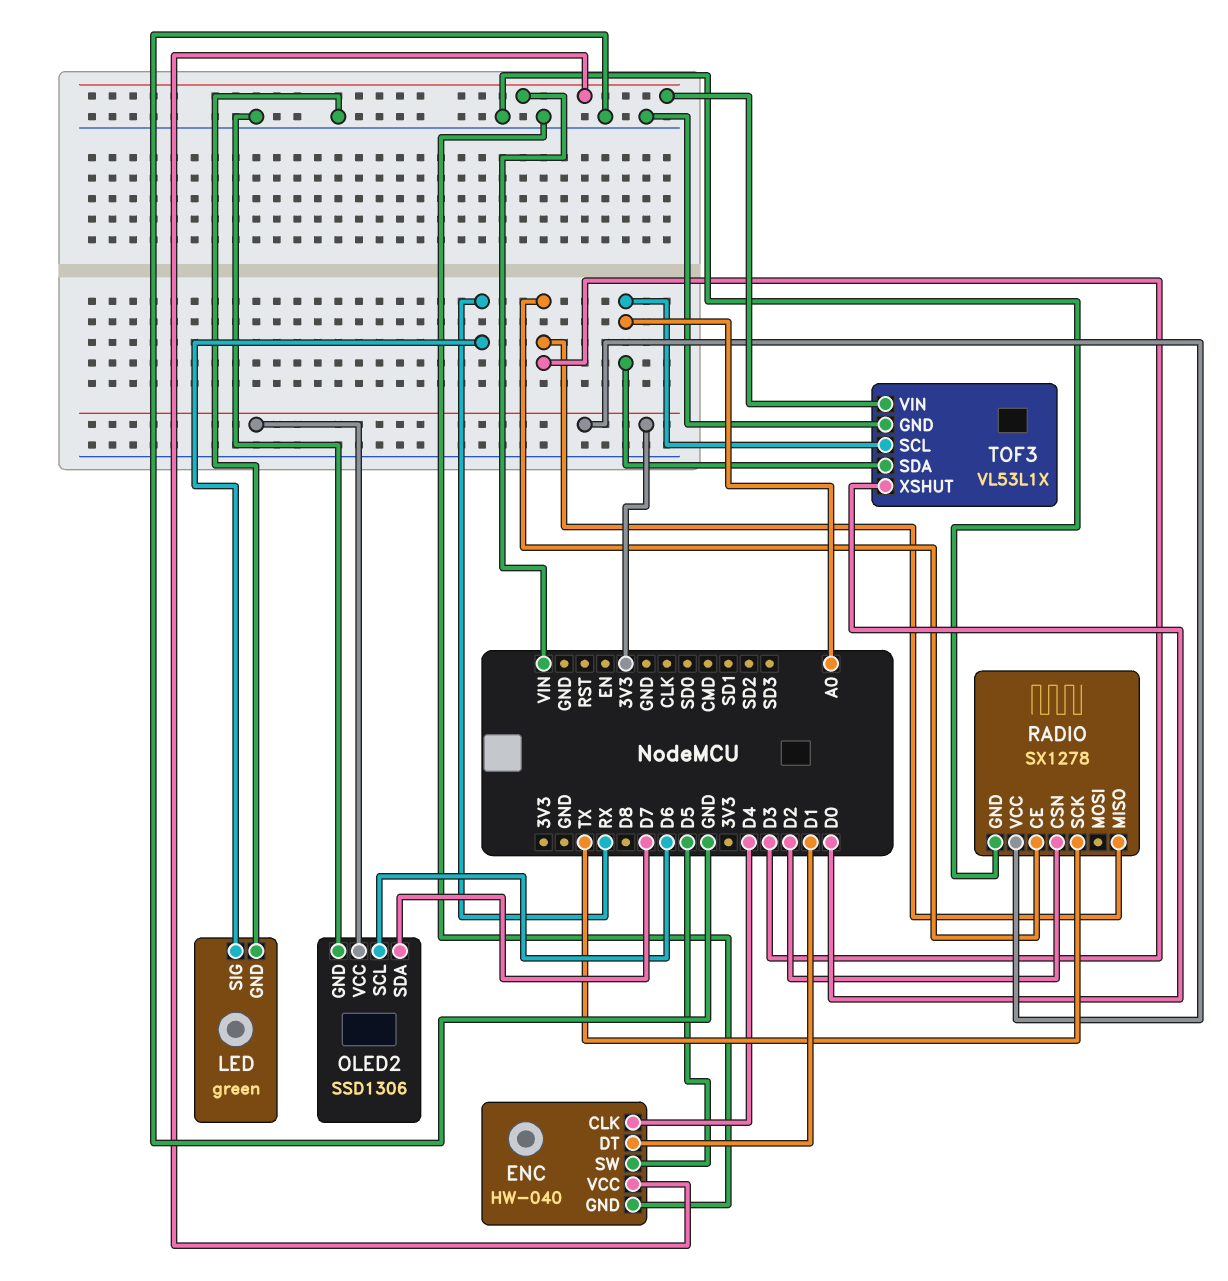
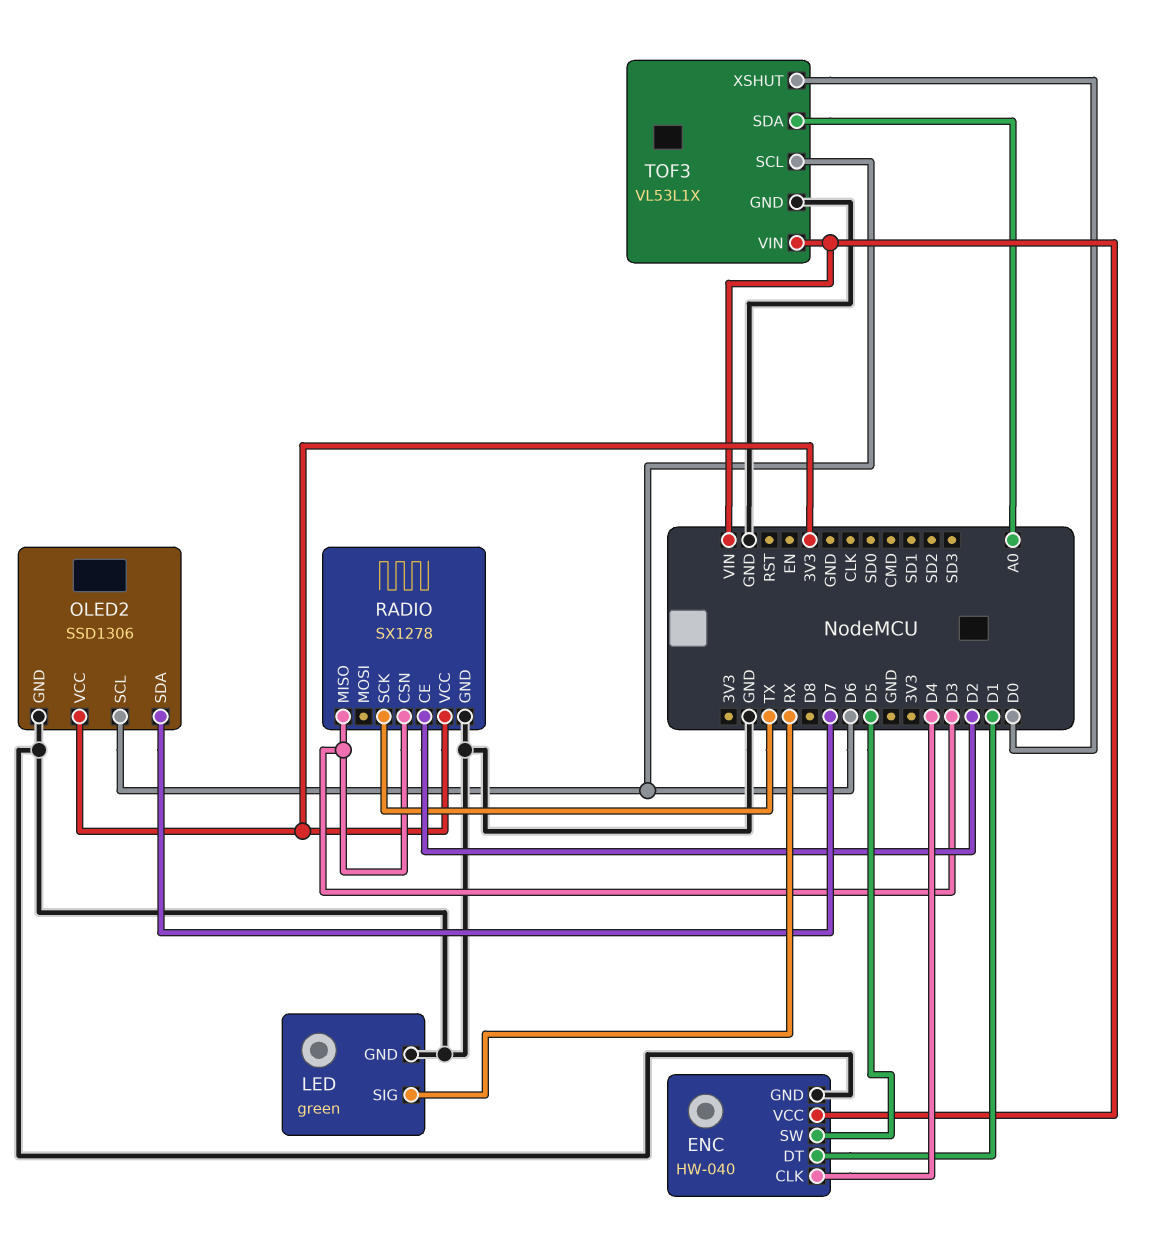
RADIO pin CE: D3 -> D2
RADIO pin CSN: D2 -> D3
TOF3 pin SCL: A0 -> D6

